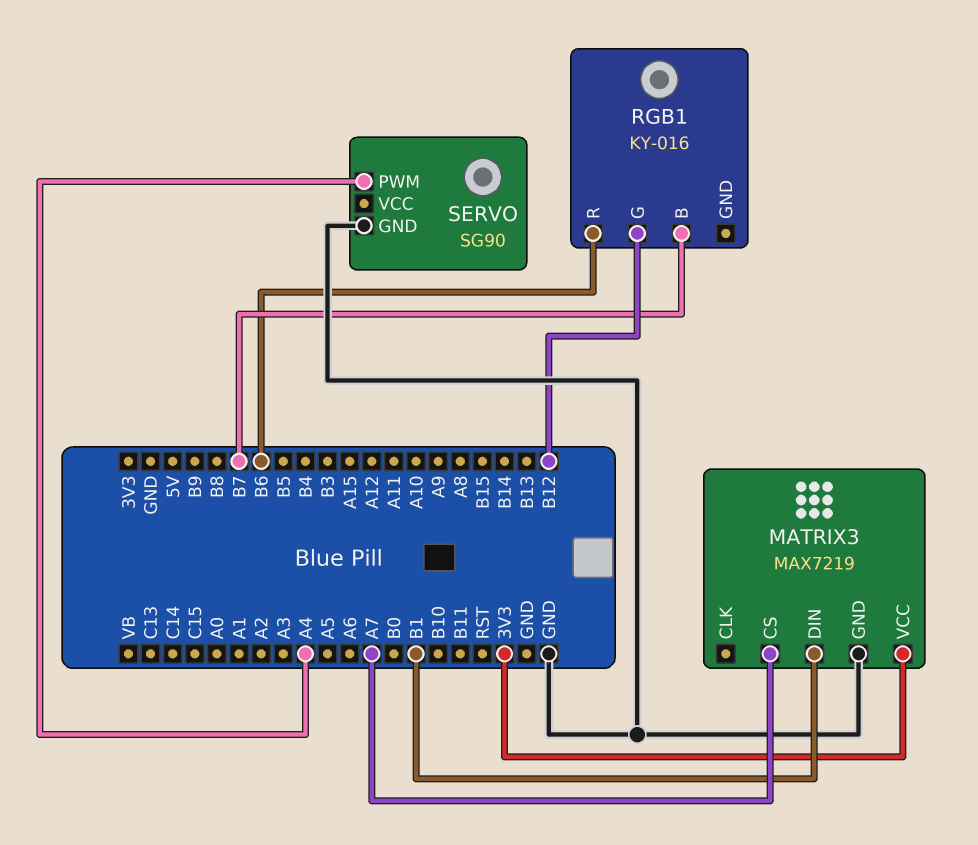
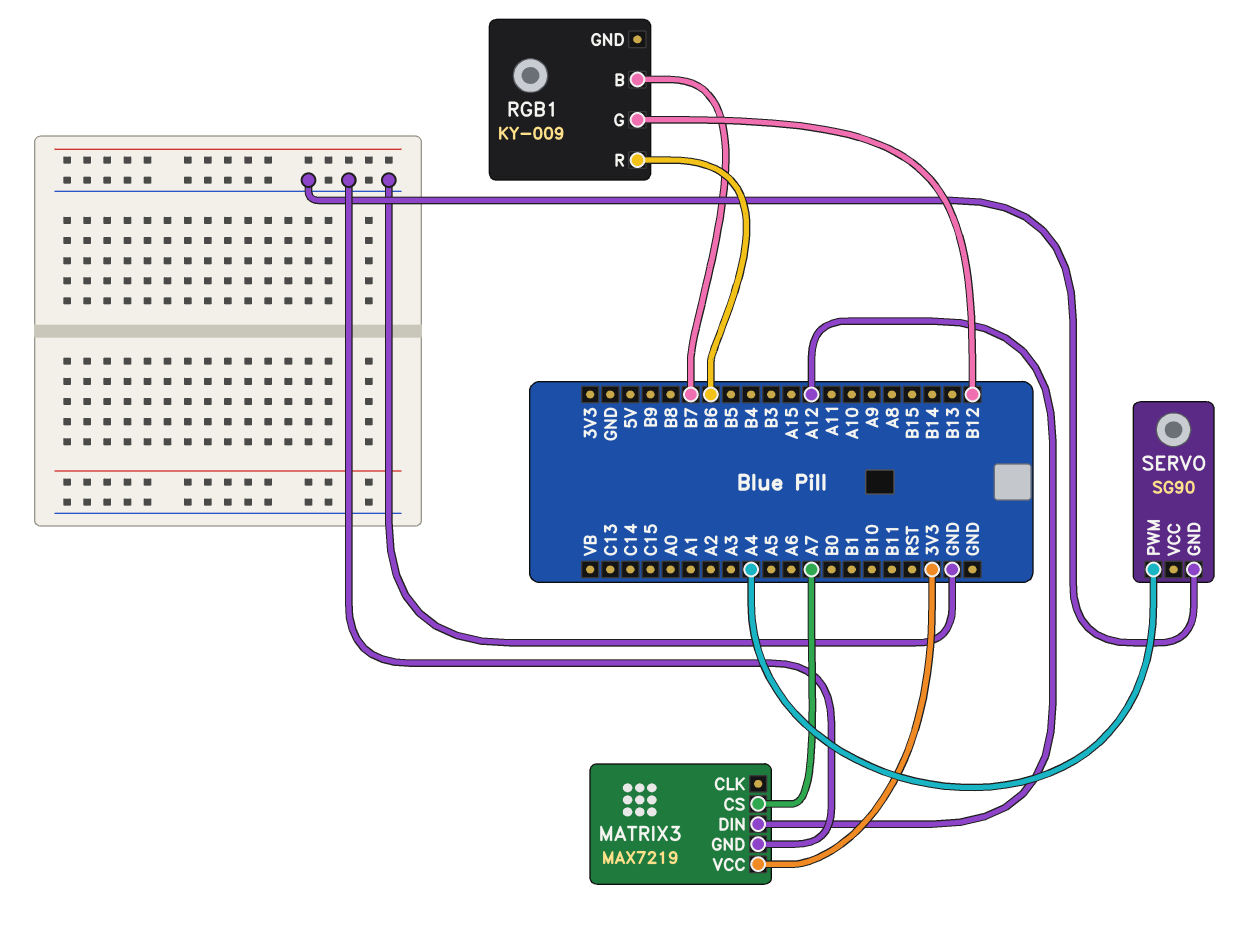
MATRIX3 pin DIN: B1 -> A12
RGB1: KY-016 -> KY-009

